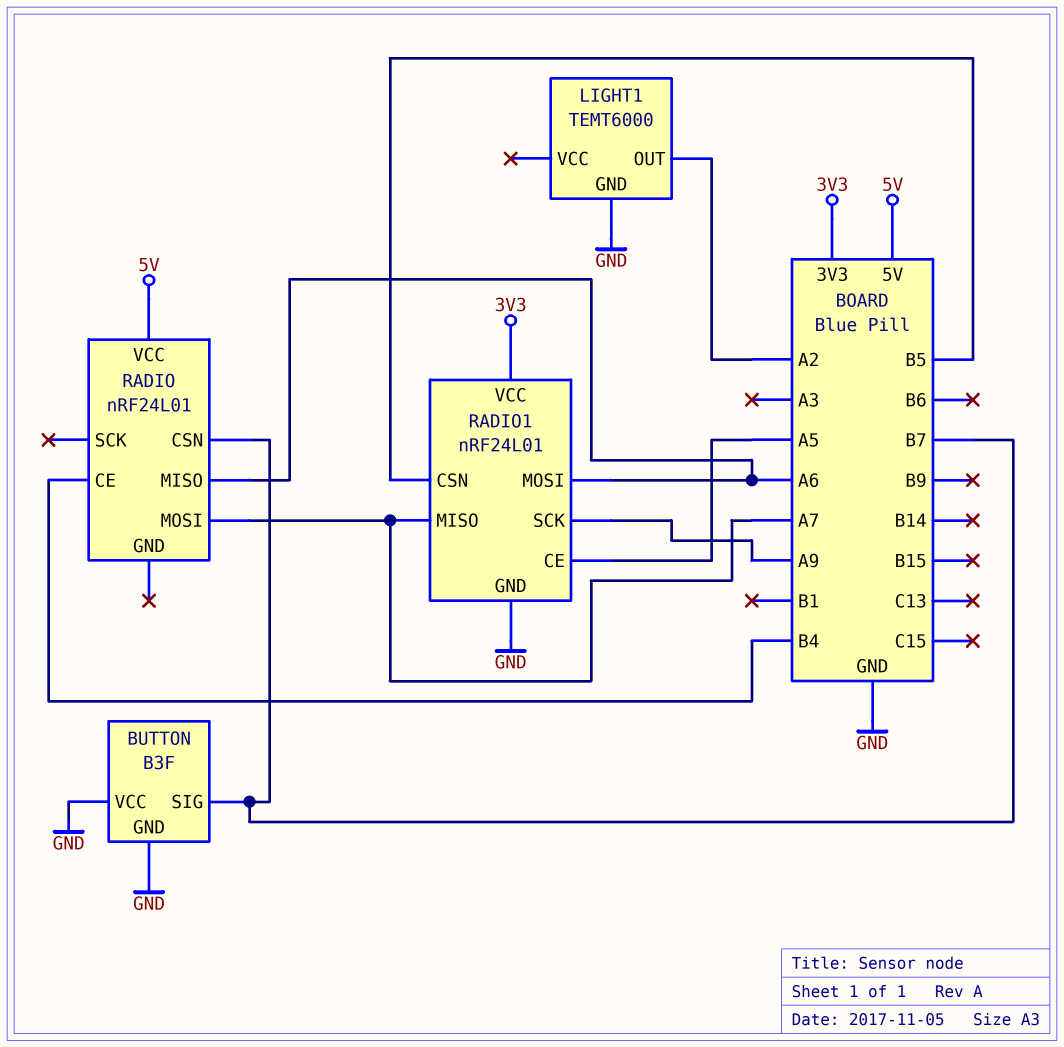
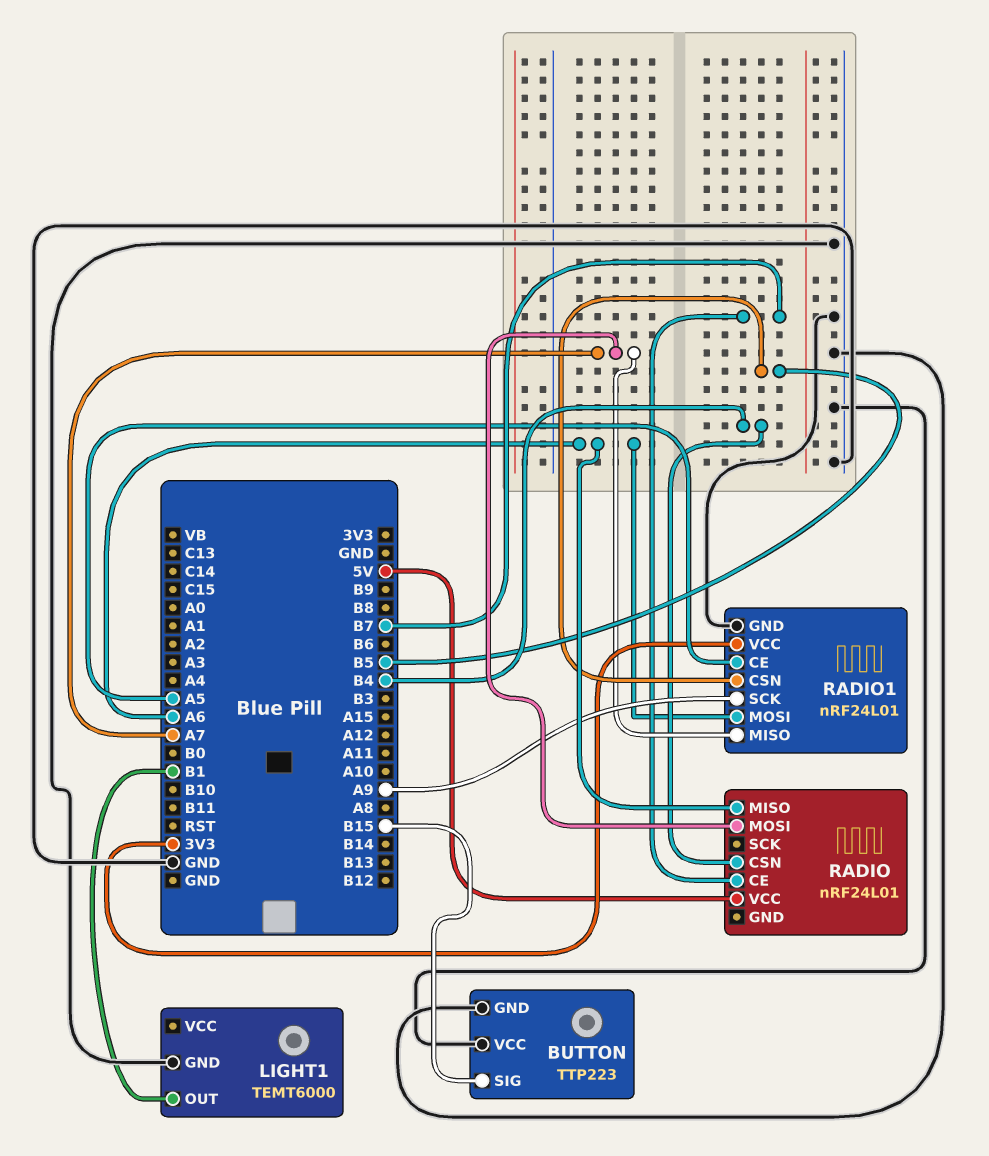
BUTTON: B3F -> TTP223
BUTTON pin SIG: B7 -> B15
LIGHT1 pin OUT: A2 -> B1
RADIO pin CE: B4 -> B7
RADIO pin CSN: B7 -> B4

